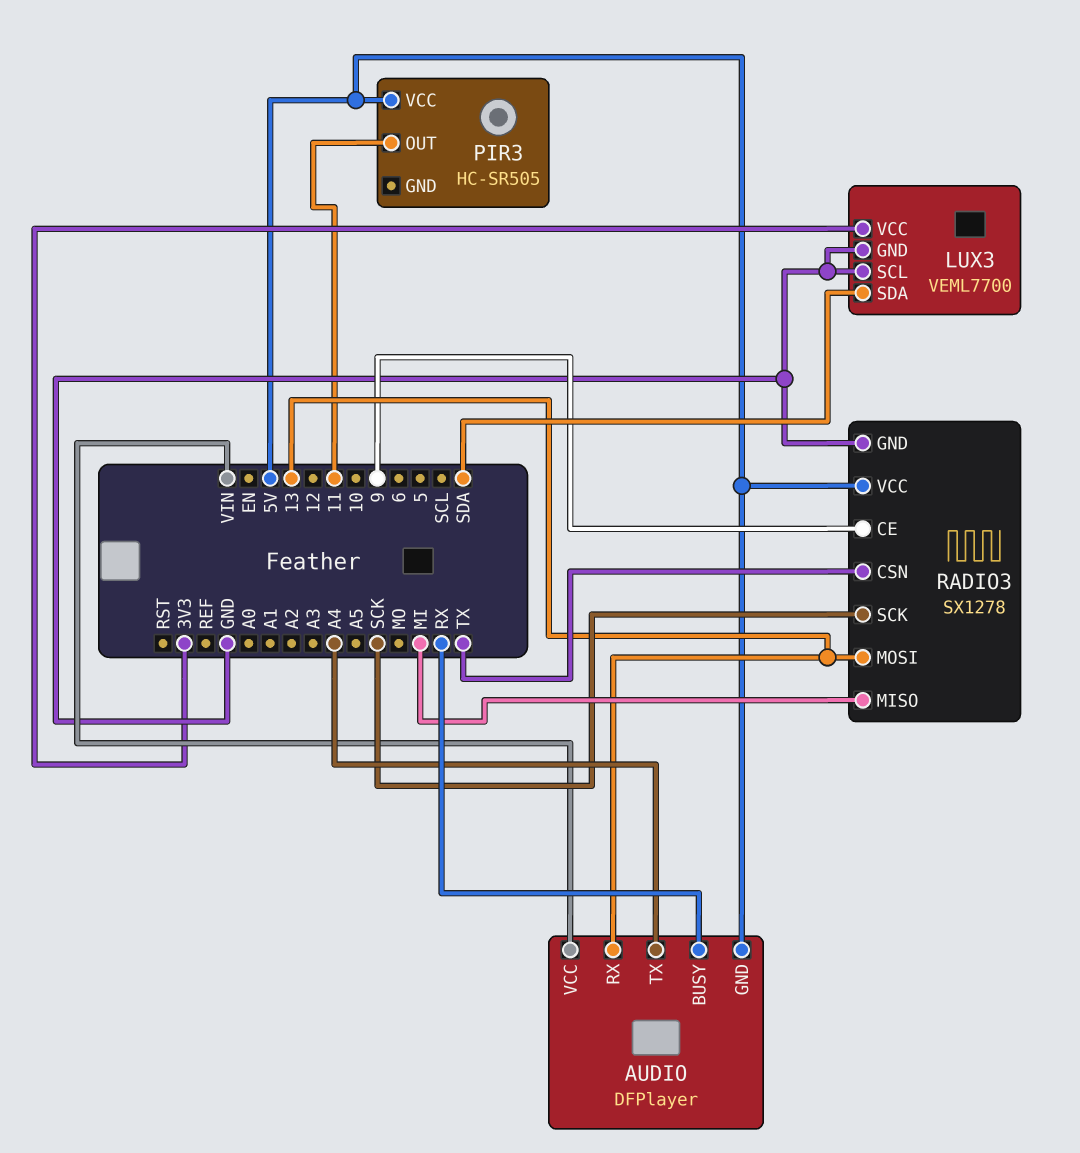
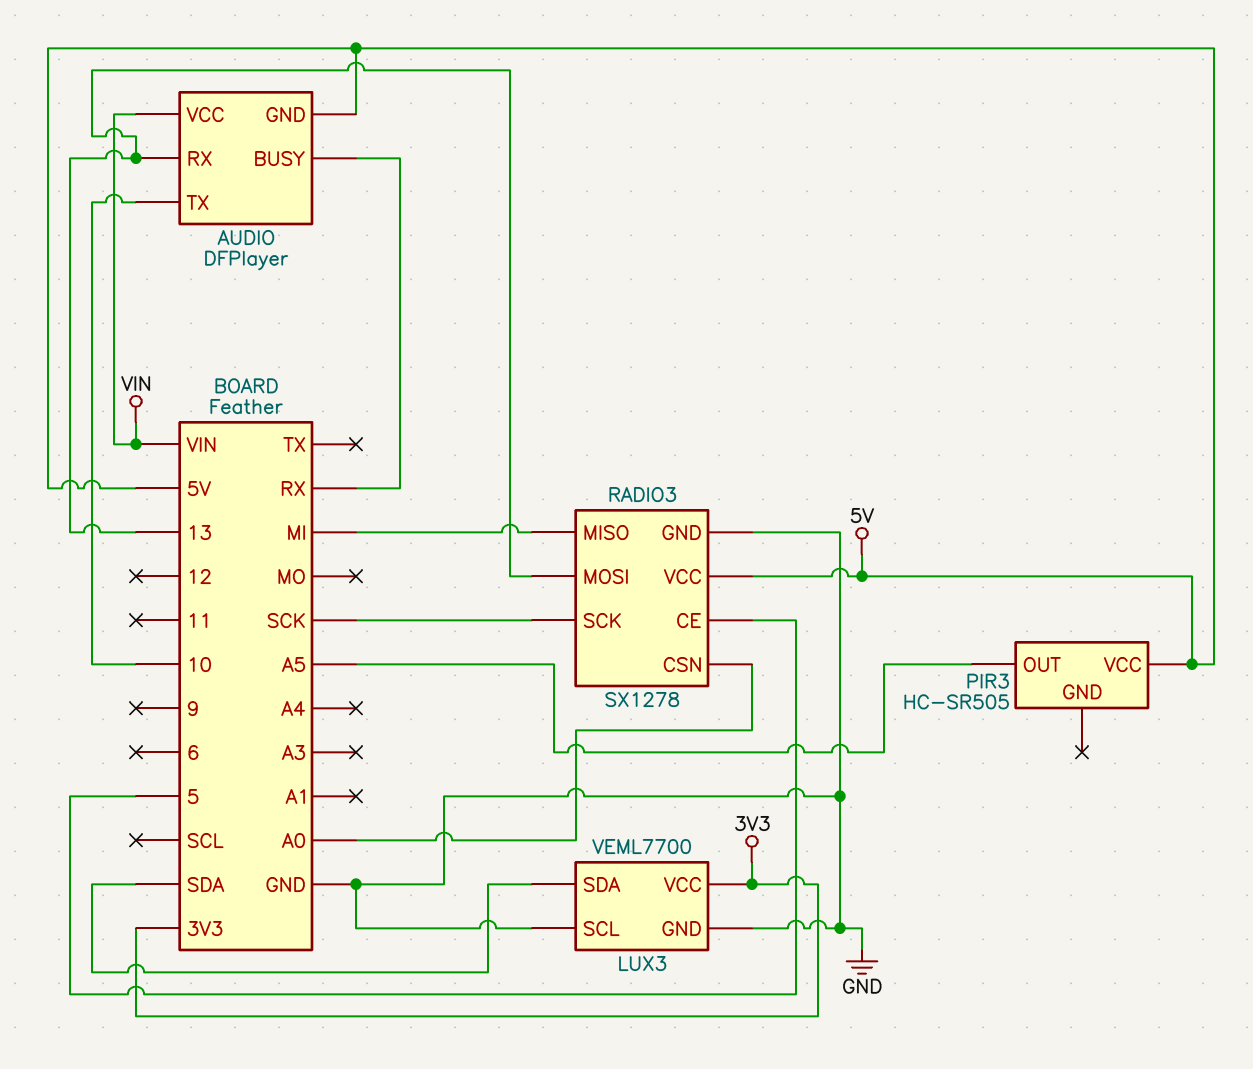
AUDIO pin TX: A4 -> 10
PIR3 pin OUT: 11 -> A5
RADIO3 pin CE: 9 -> 5
RADIO3 pin CSN: TX -> A0

